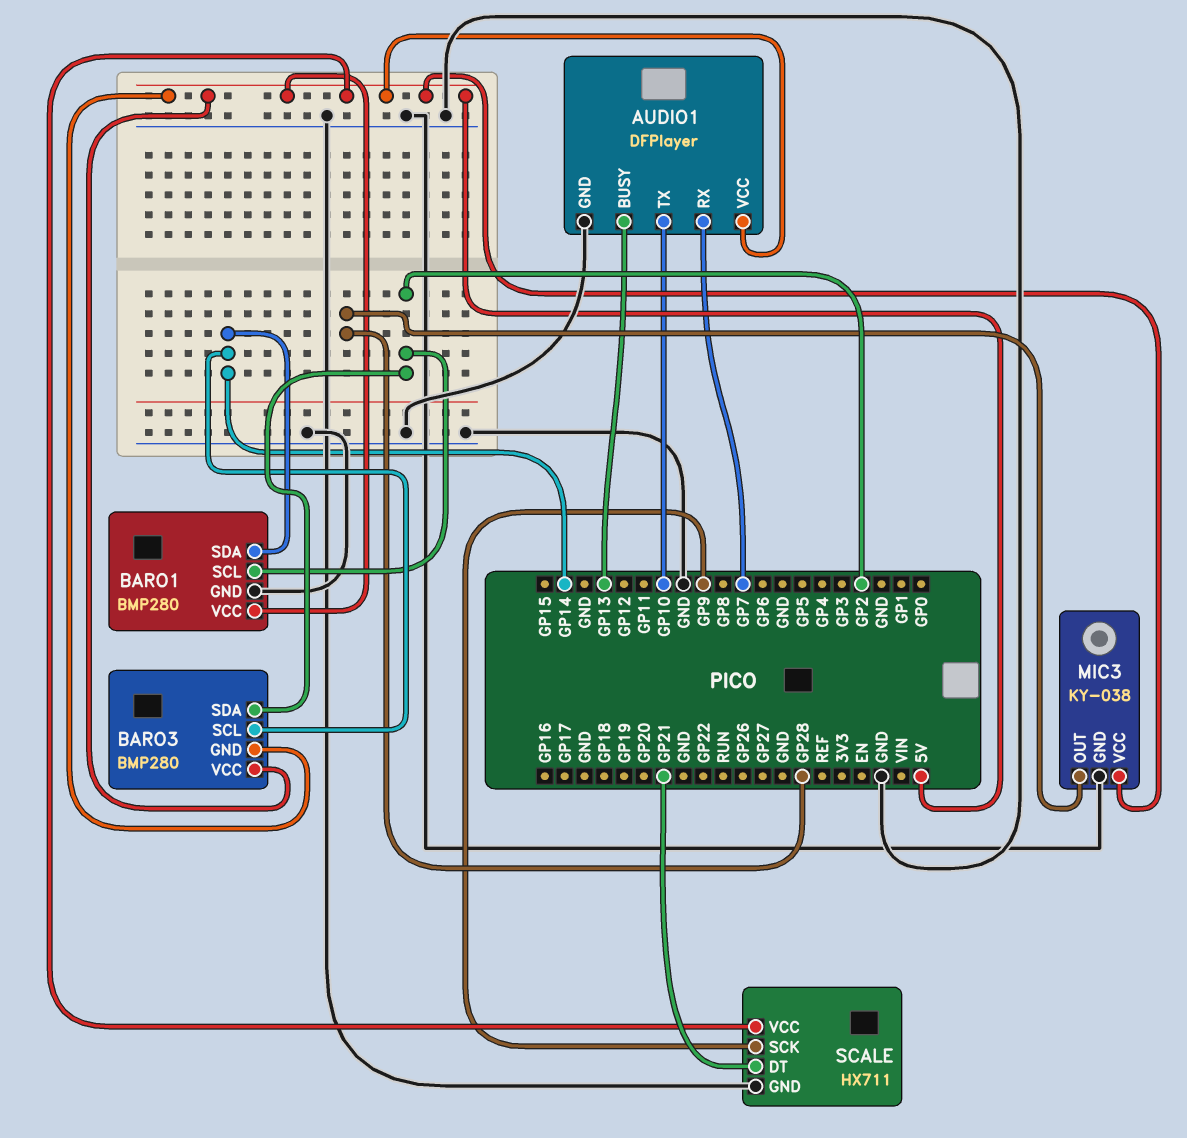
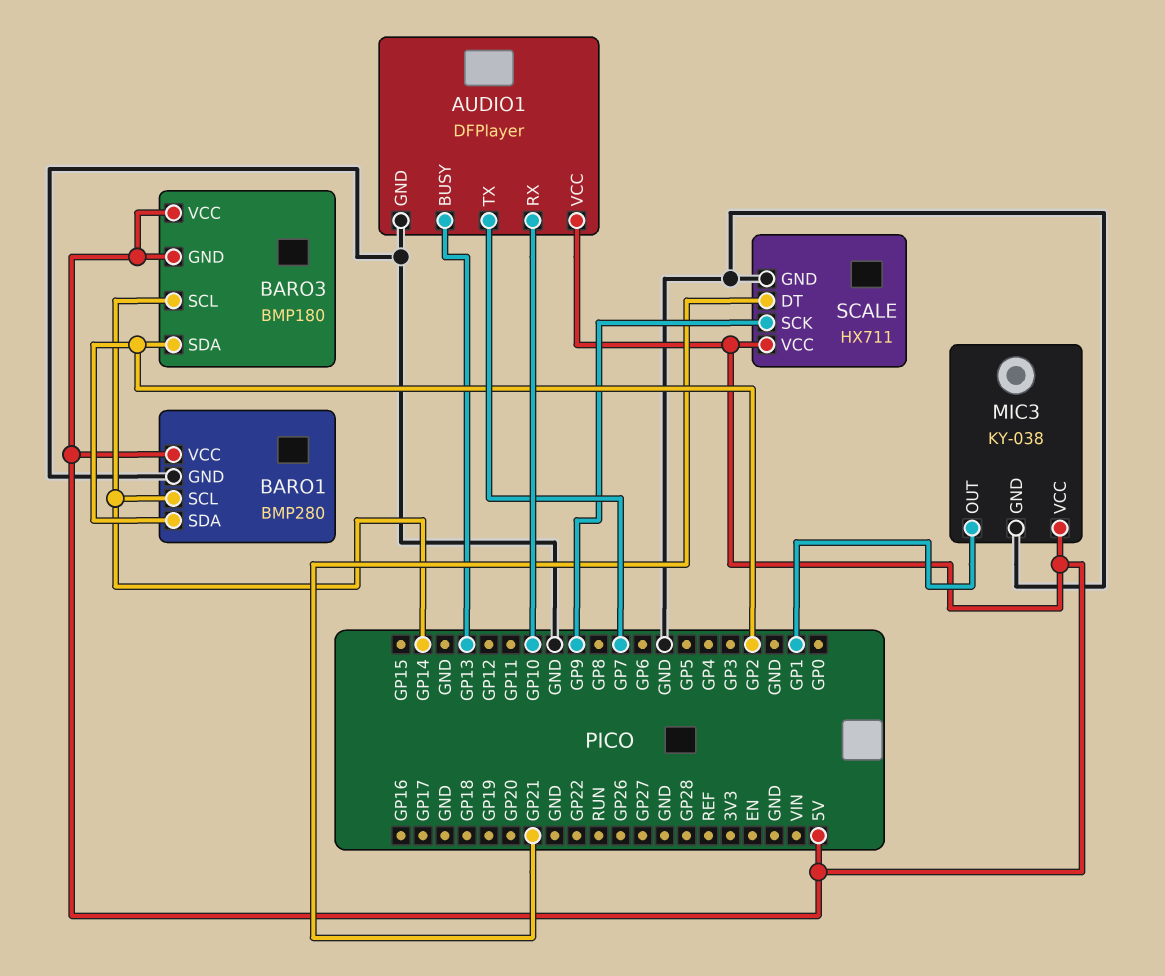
AUDIO1 pin RX: GP7 -> GP10
AUDIO1 pin TX: GP10 -> GP7
BARO1 pin SCL: GP2 -> GP14
BARO1 pin SDA: GP14 -> GP2
BARO3: BMP280 -> BMP180
MIC3 pin OUT: GP28 -> GP1

